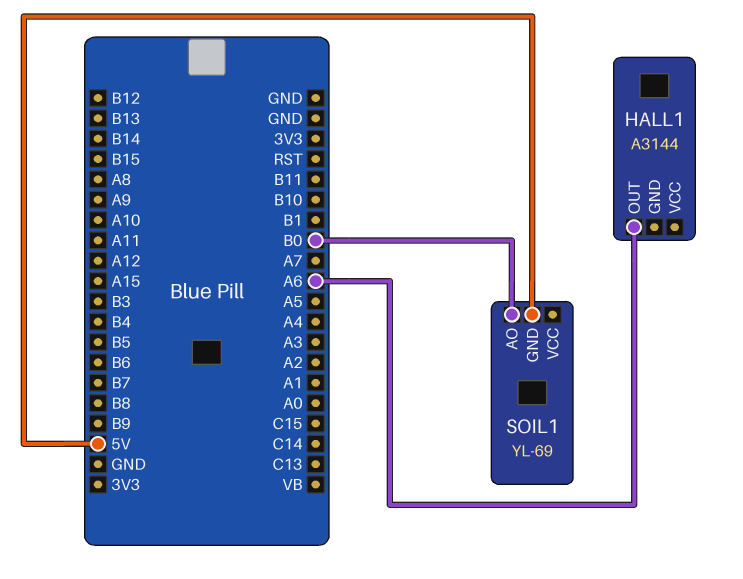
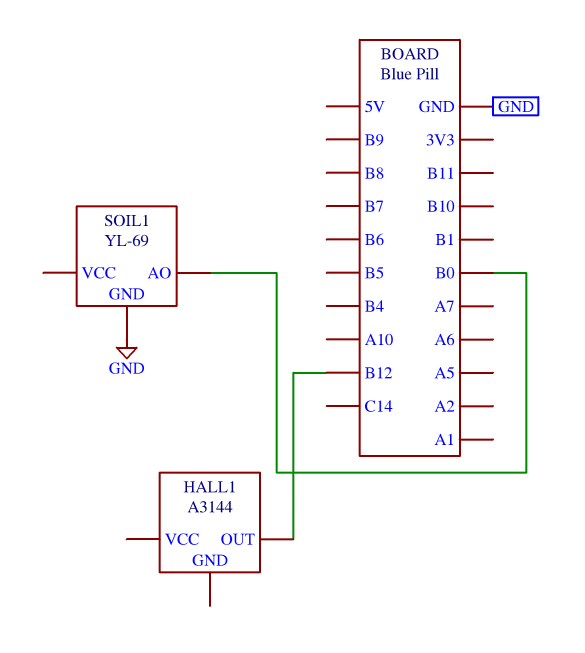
HALL1 pin OUT: A6 -> B12
SOIL1 pin GND: 5V -> GND

